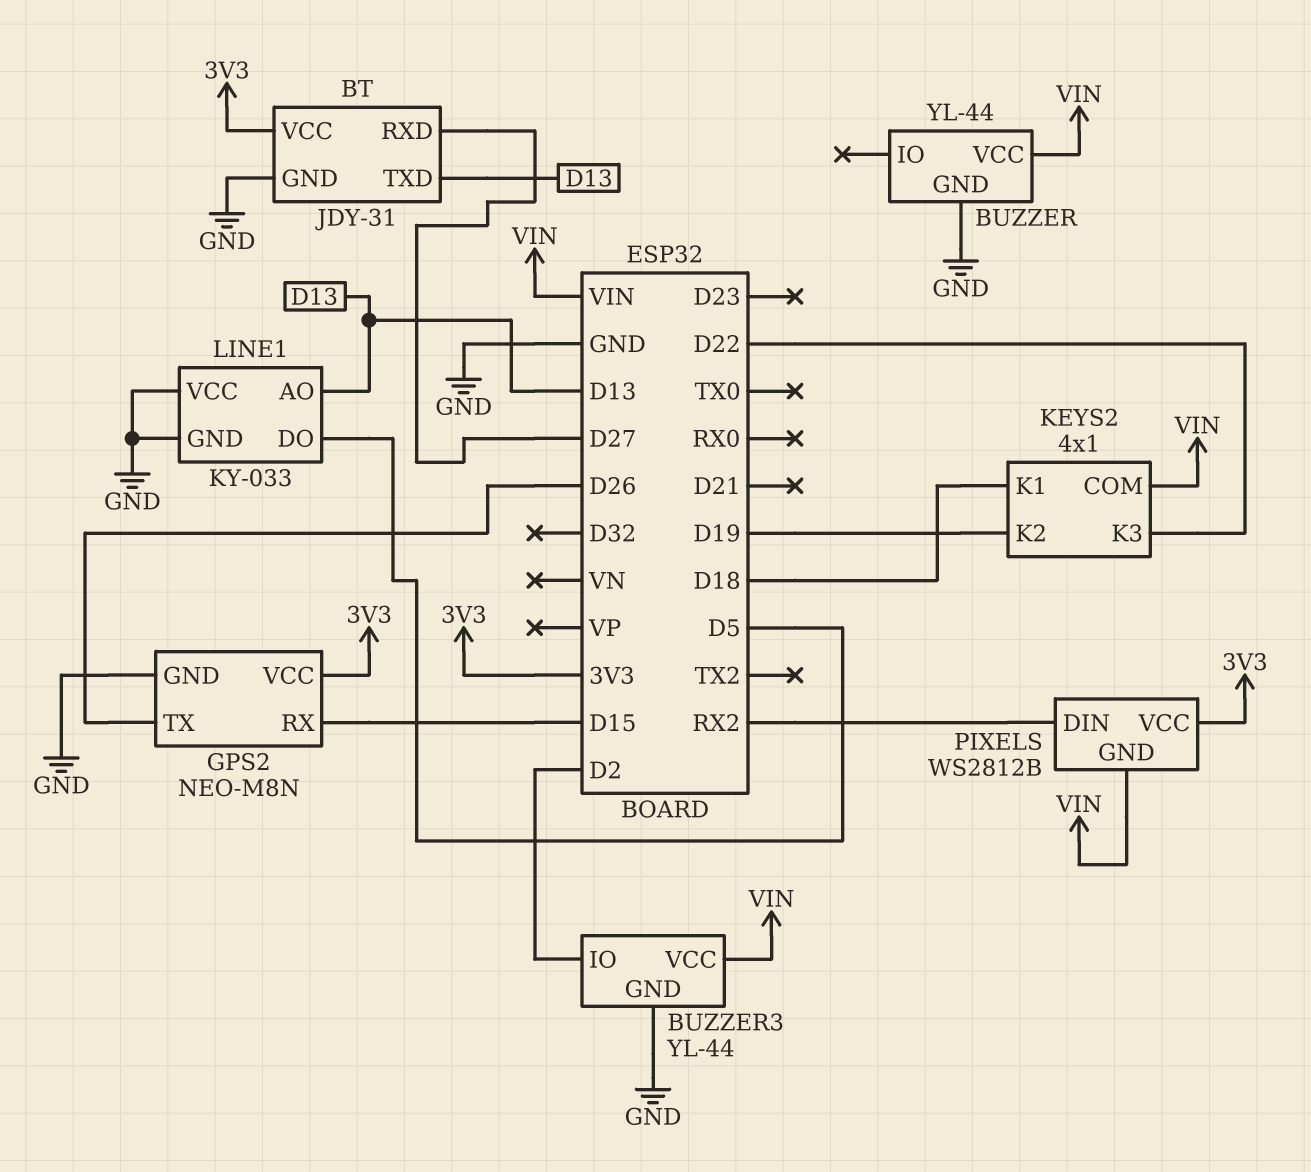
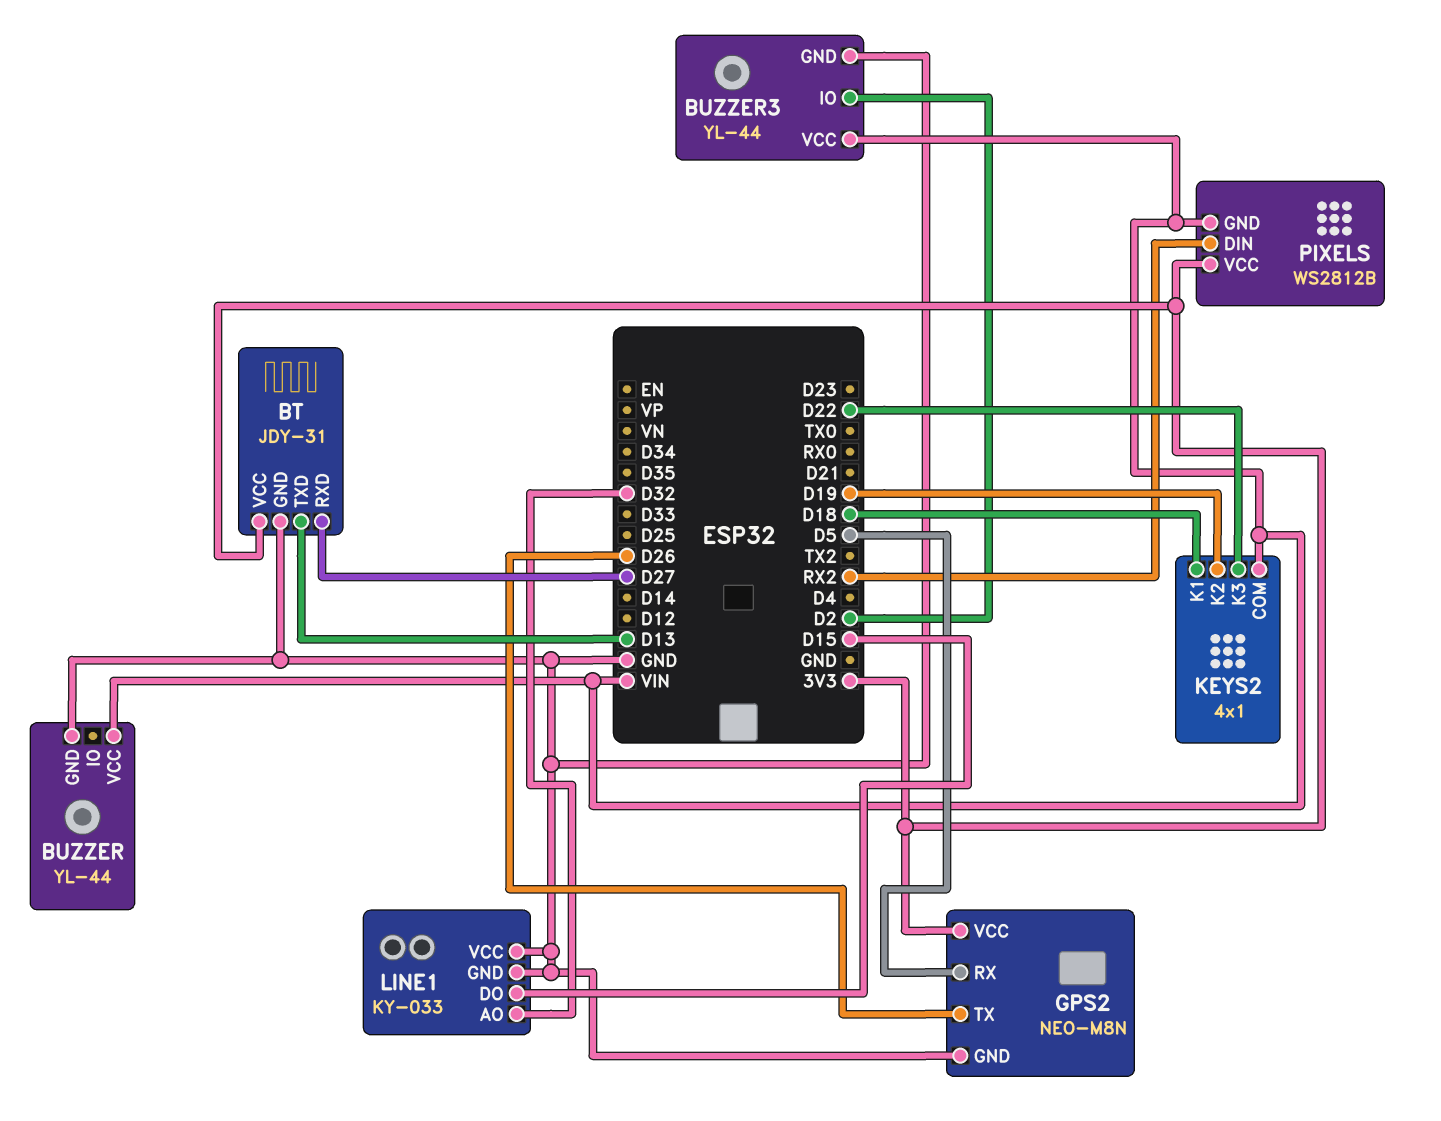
GPS2 pin RX: D15 -> D5
LINE1 pin AO: D13 -> D32
LINE1 pin DO: D5 -> D15

